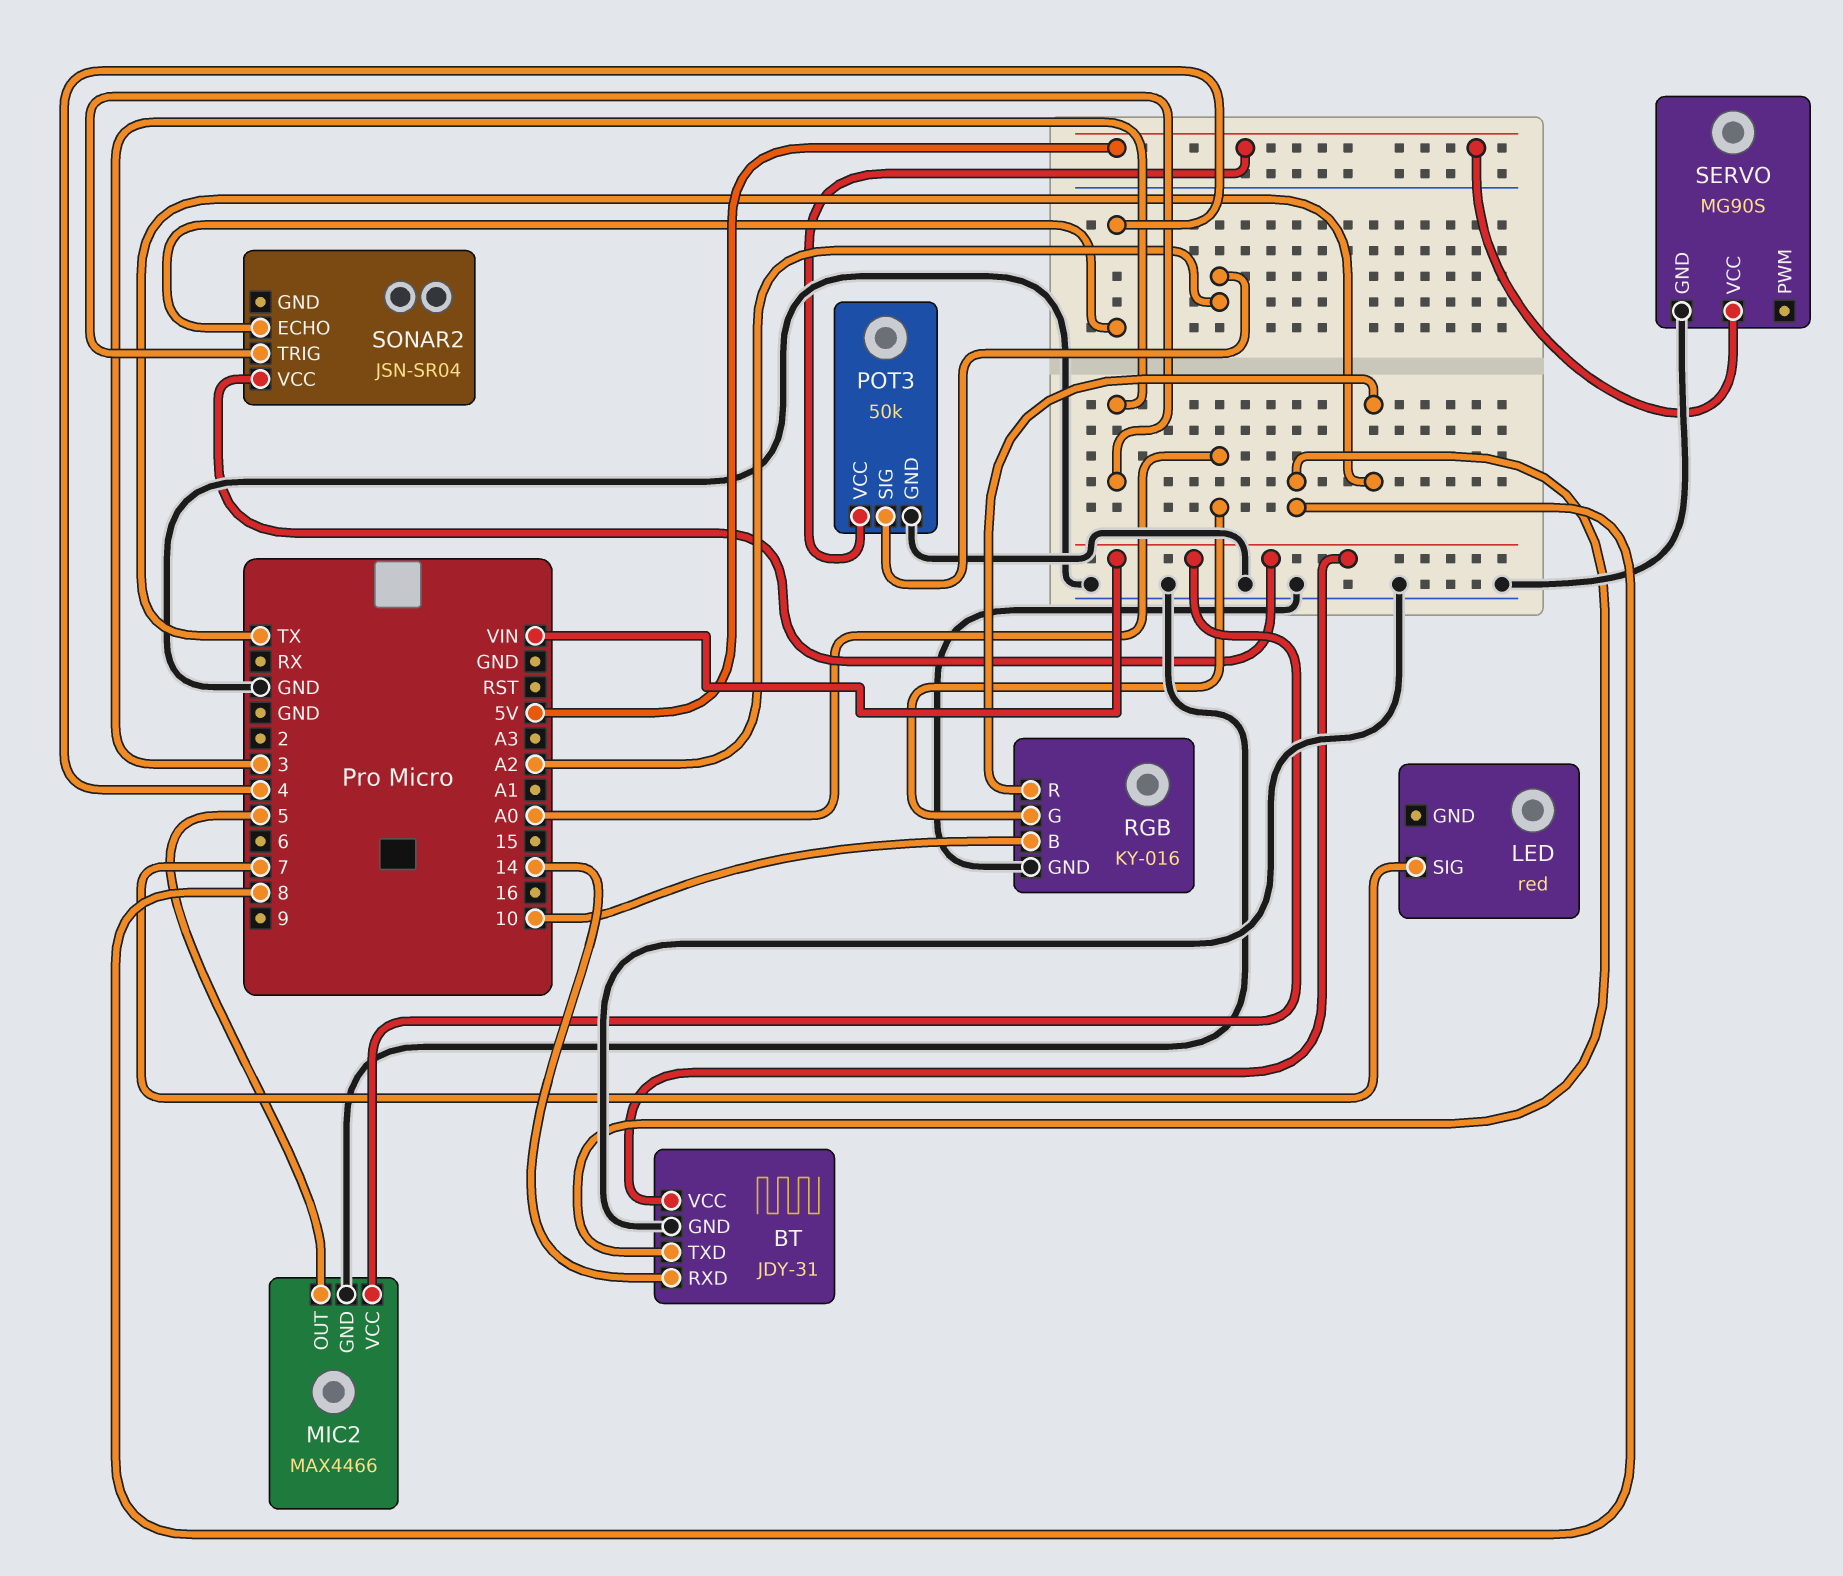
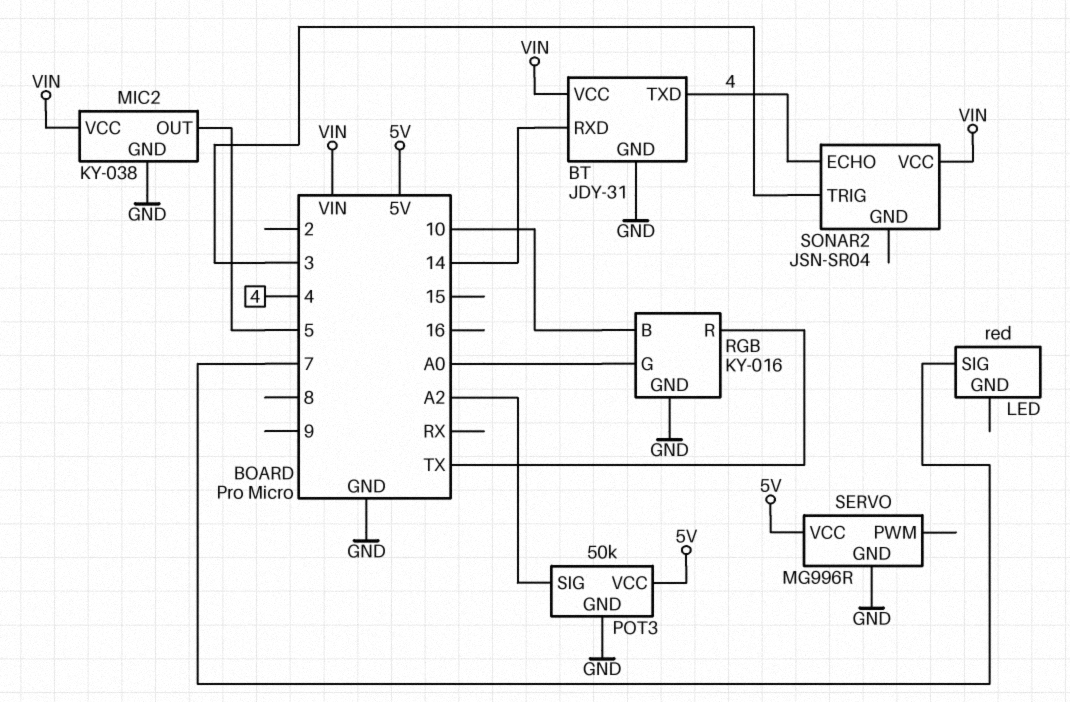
BT pin TXD: 8 -> 4
MIC2: MAX4466 -> KY-038
SERVO: MG90S -> MG996R

